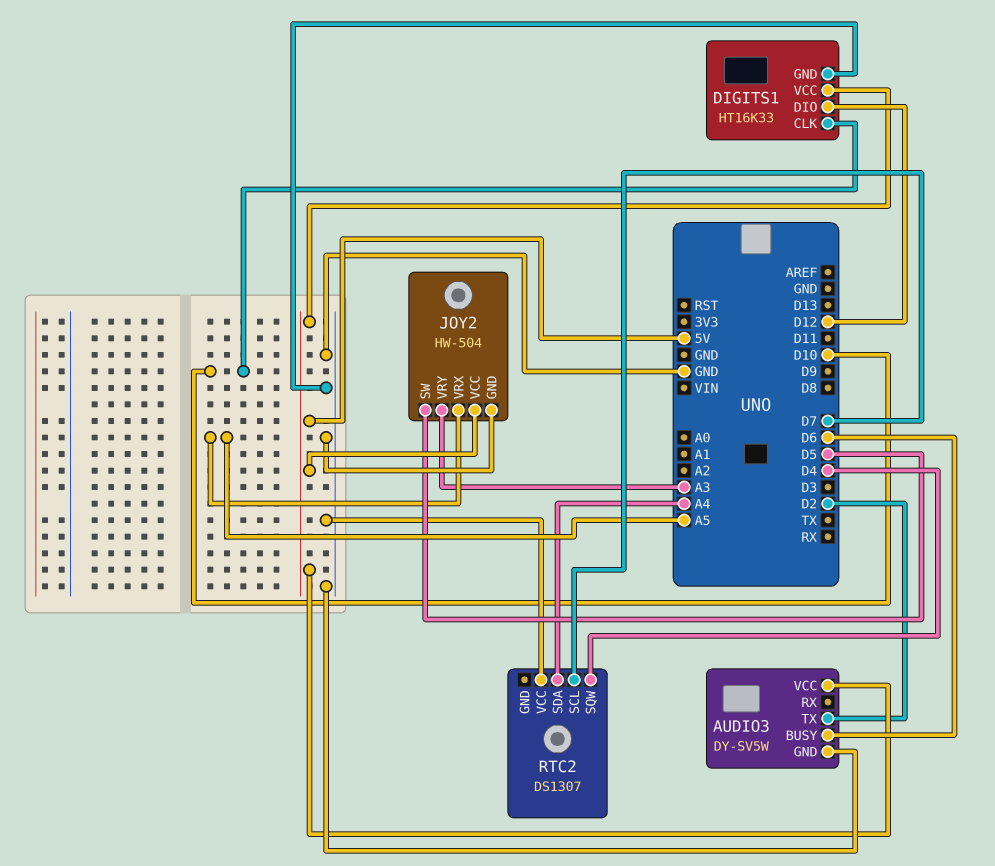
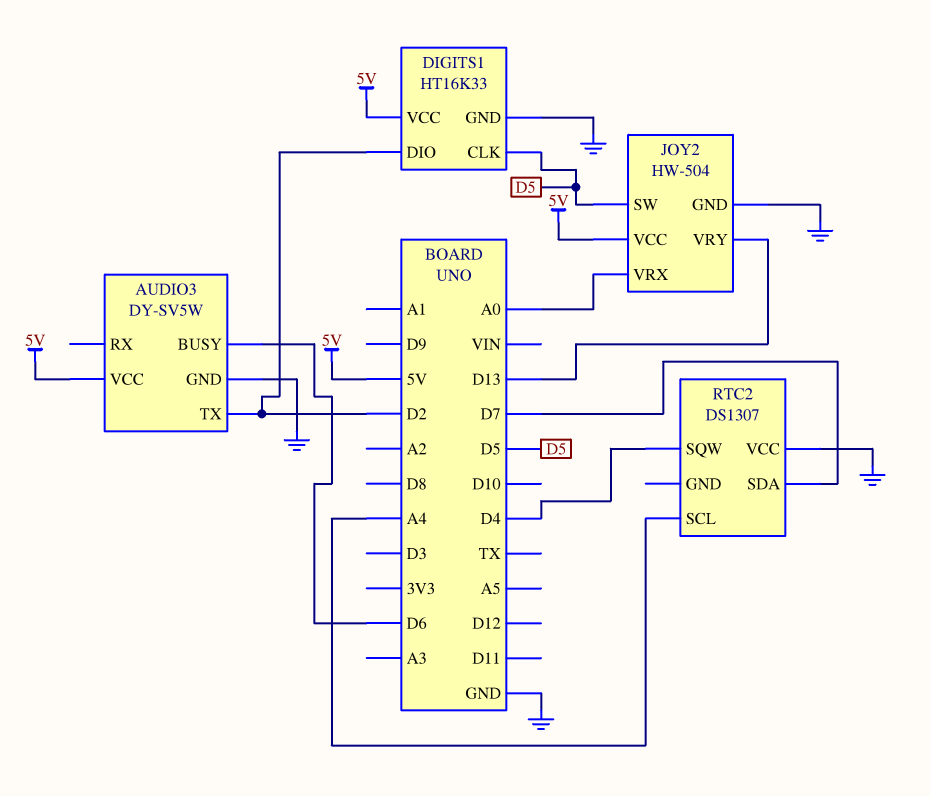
DIGITS1 pin CLK: D10 -> D5
DIGITS1 pin DIO: D12 -> D2
JOY2 pin VRX: A5 -> A0
JOY2 pin VRY: A3 -> D13
RTC2 pin SCL: D7 -> A4
RTC2 pin SDA: A4 -> D7

